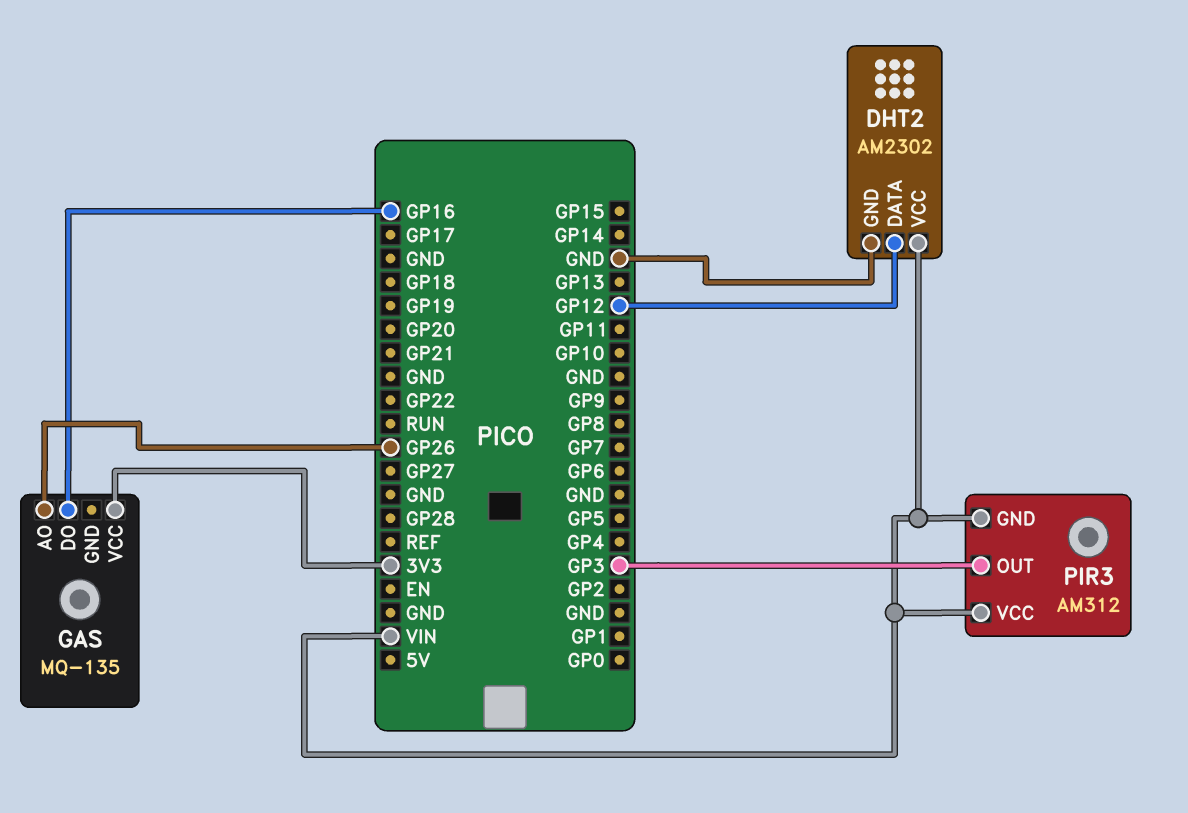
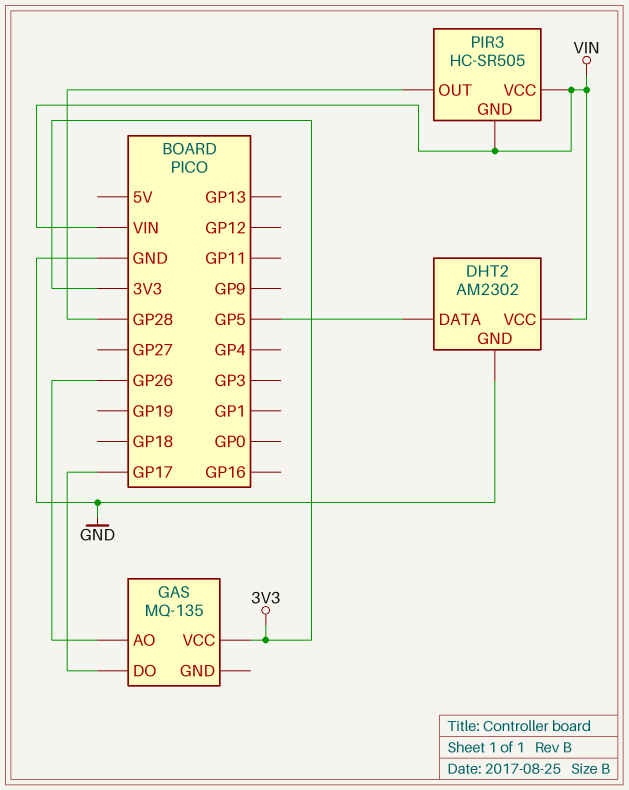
DHT2 pin DATA: GP12 -> GP5
GAS pin DO: GP16 -> GP17
PIR3: AM312 -> HC-SR505
PIR3 pin OUT: GP3 -> GP28

